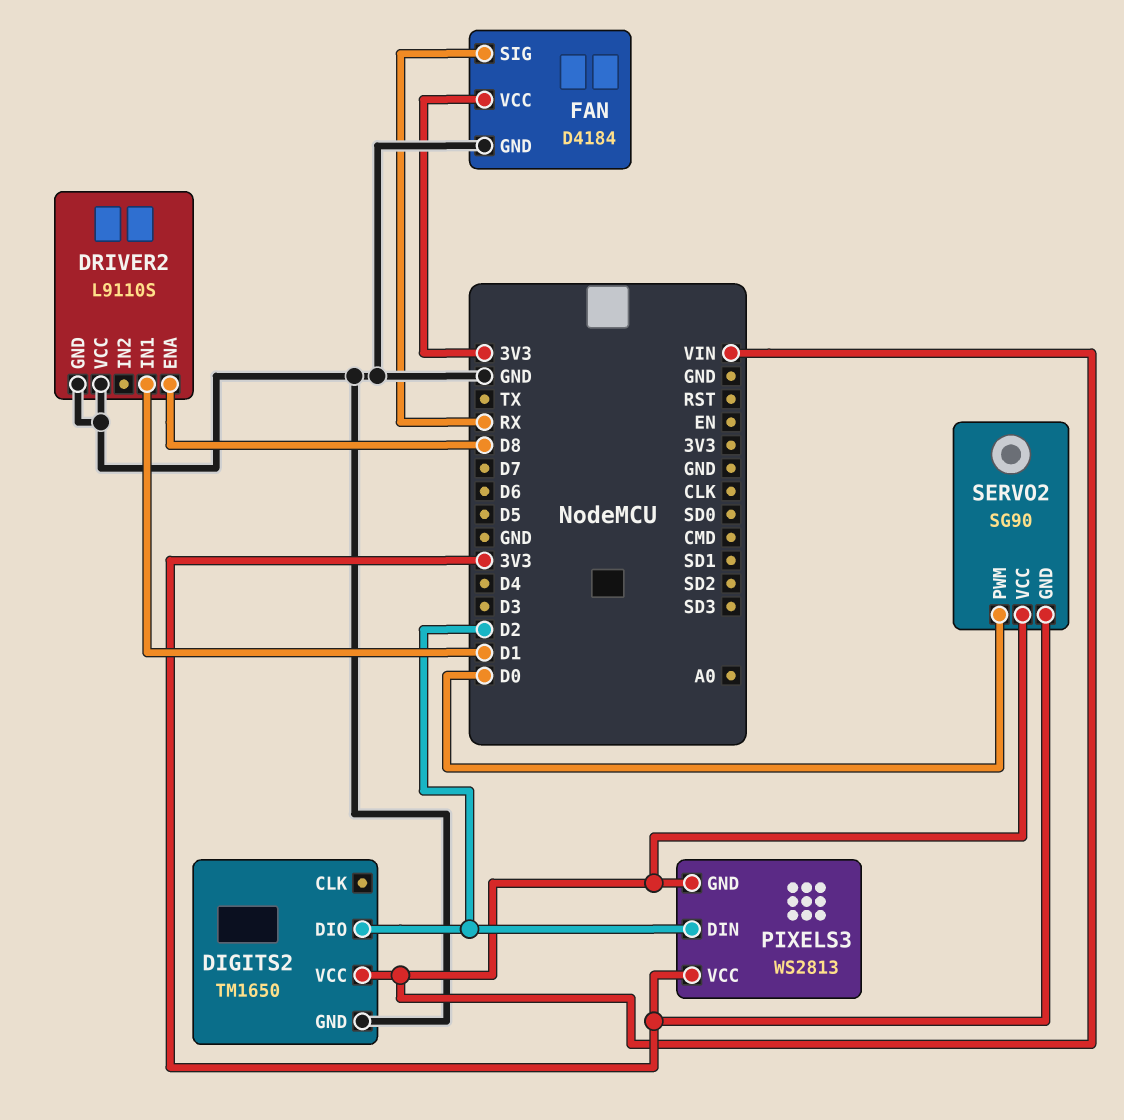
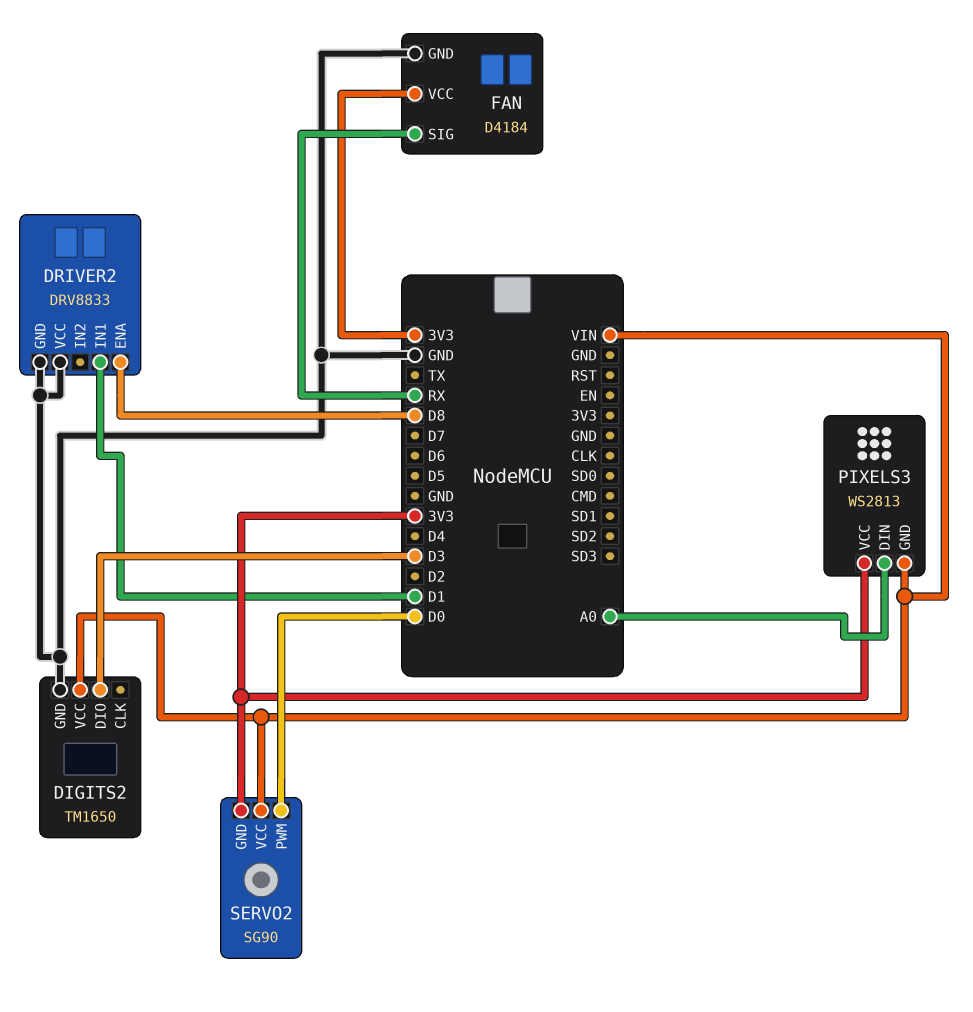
DIGITS2 pin DIO: D2 -> D3
DRIVER2: L9110S -> DRV8833
PIXELS3 pin DIN: D2 -> A0

